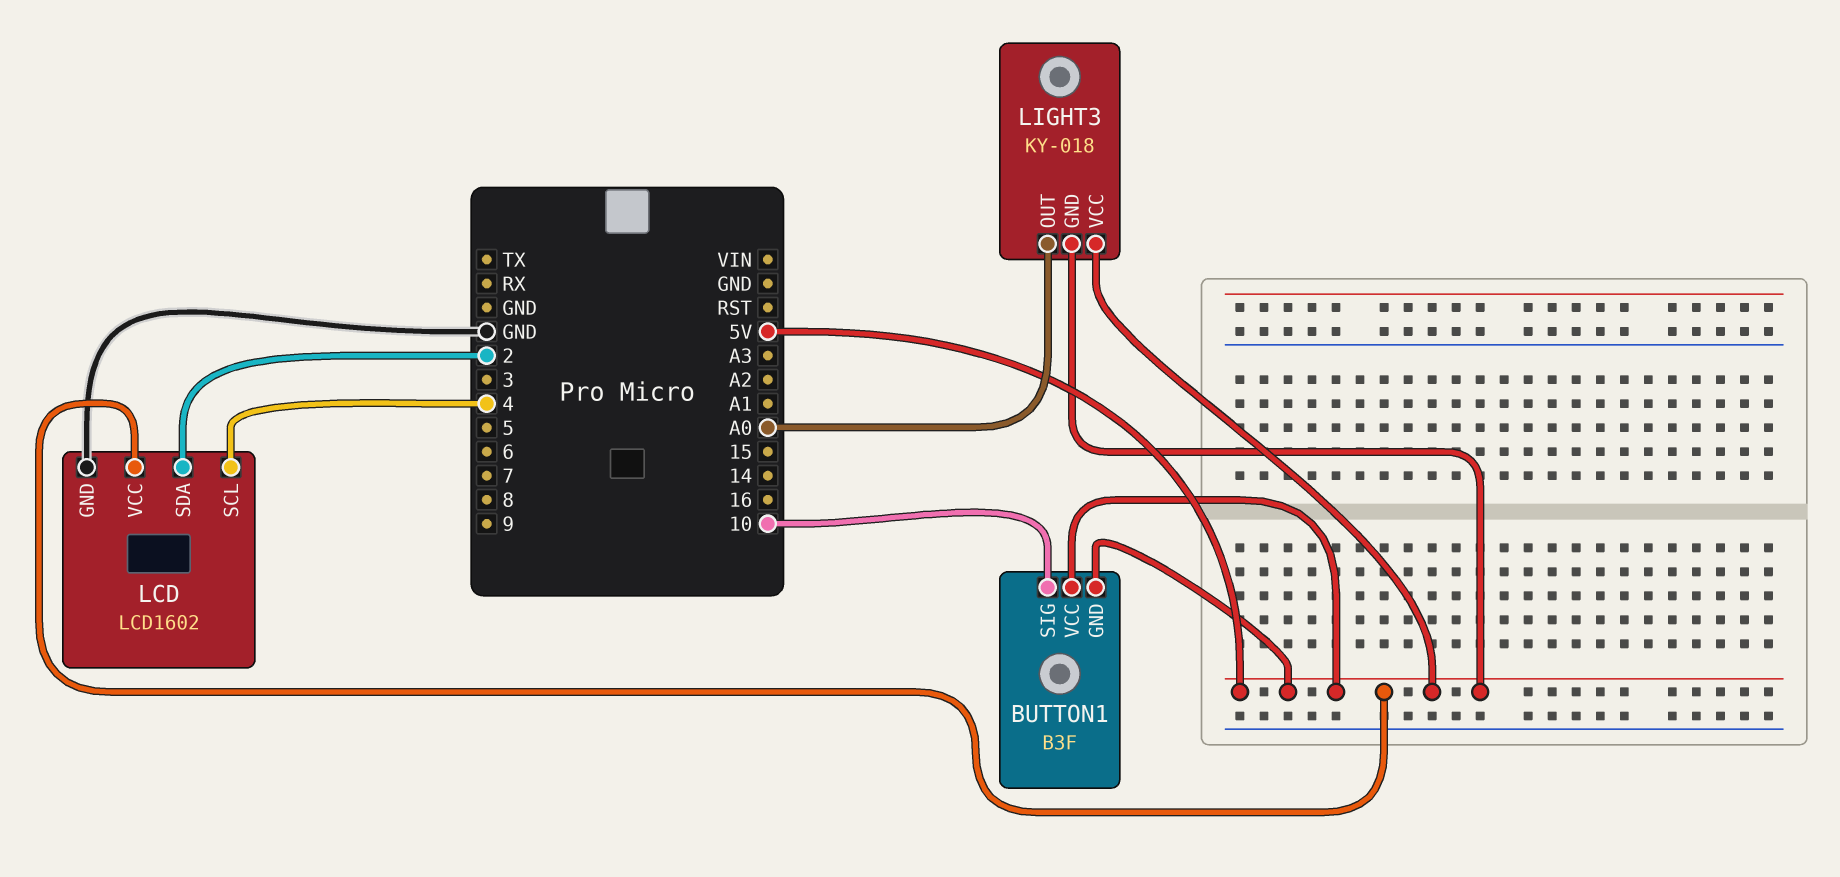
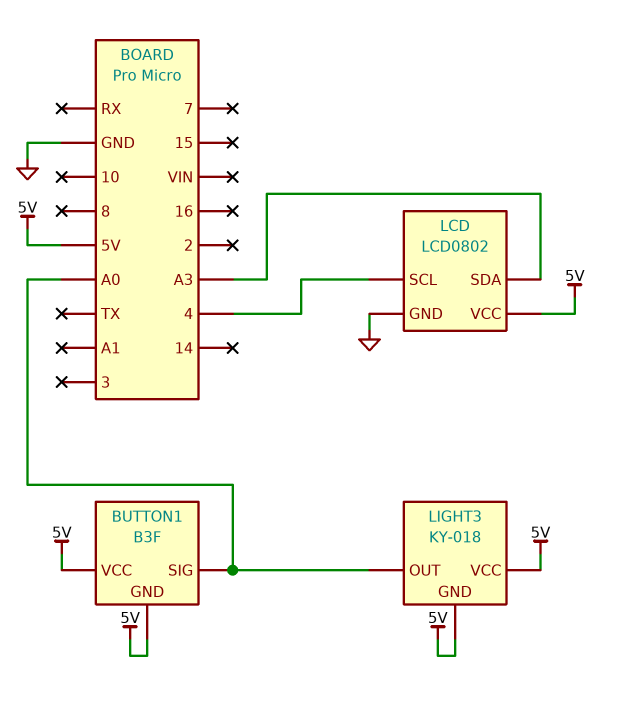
BUTTON1 pin SIG: 10 -> A0
LCD: LCD1602 -> LCD0802
LCD pin SDA: 2 -> A3

